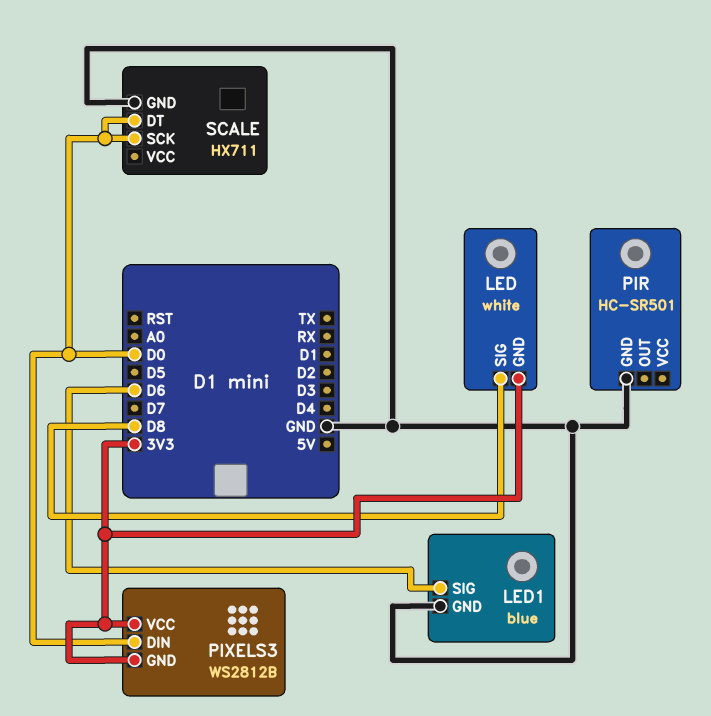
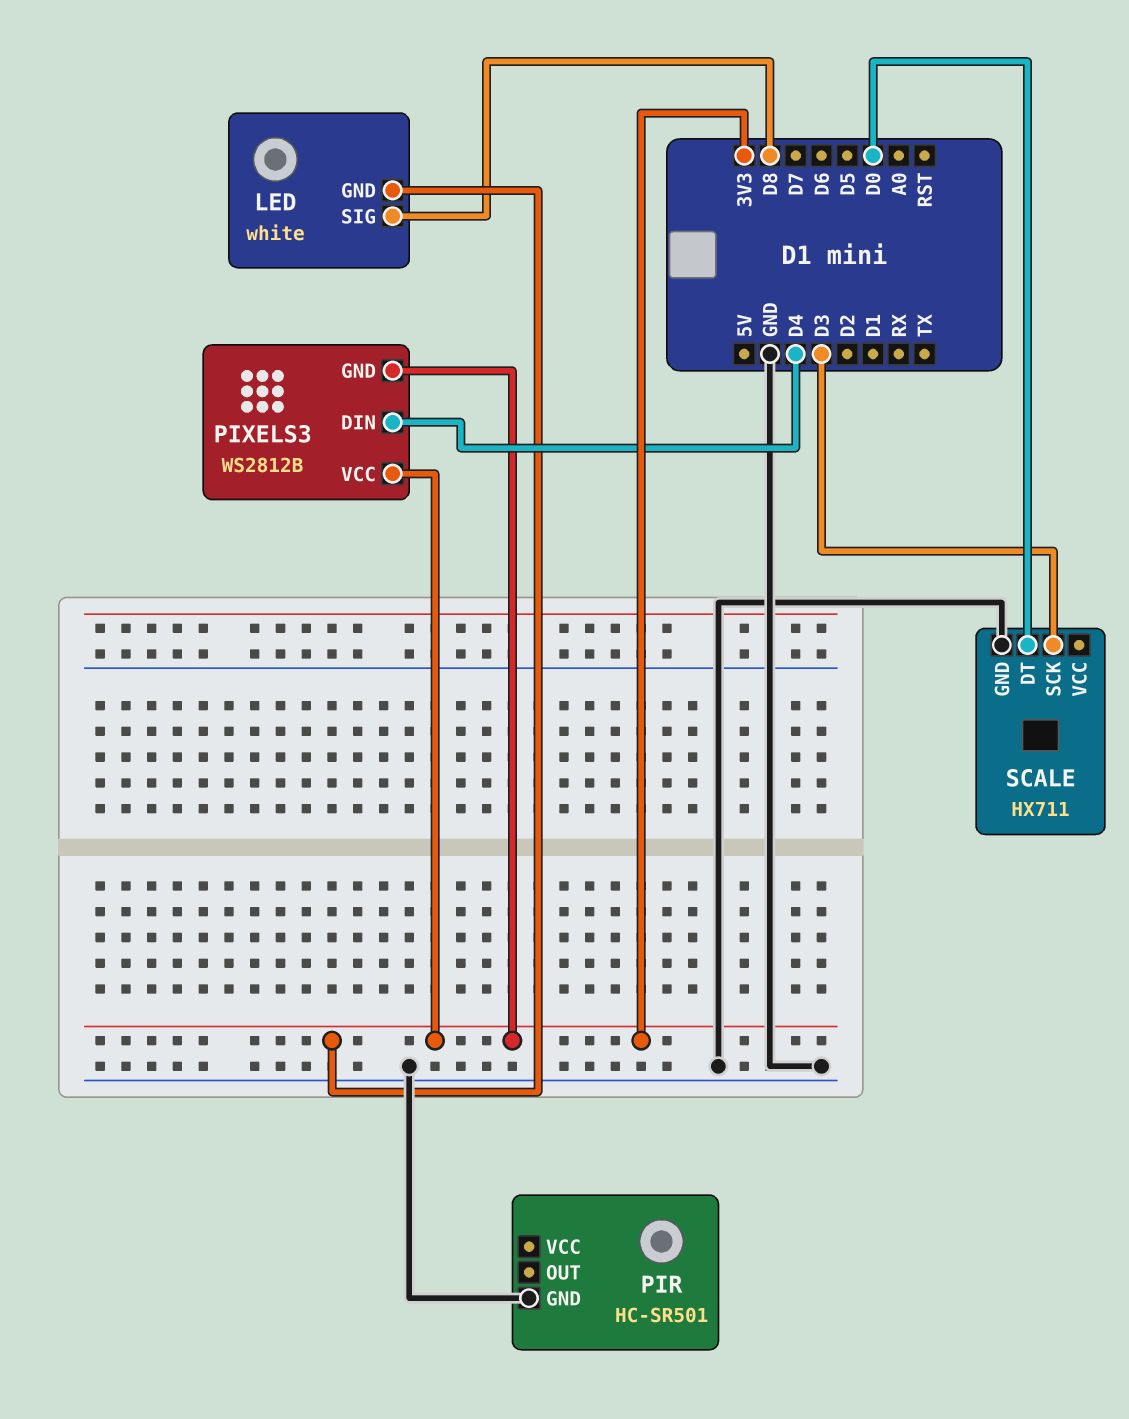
LED1: blue -> none
LED1 pin GND: GND -> none
LED1 pin SIG: D6 -> none
PIXELS3 pin DIN: D0 -> D4
SCALE pin SCK: D0 -> D3

